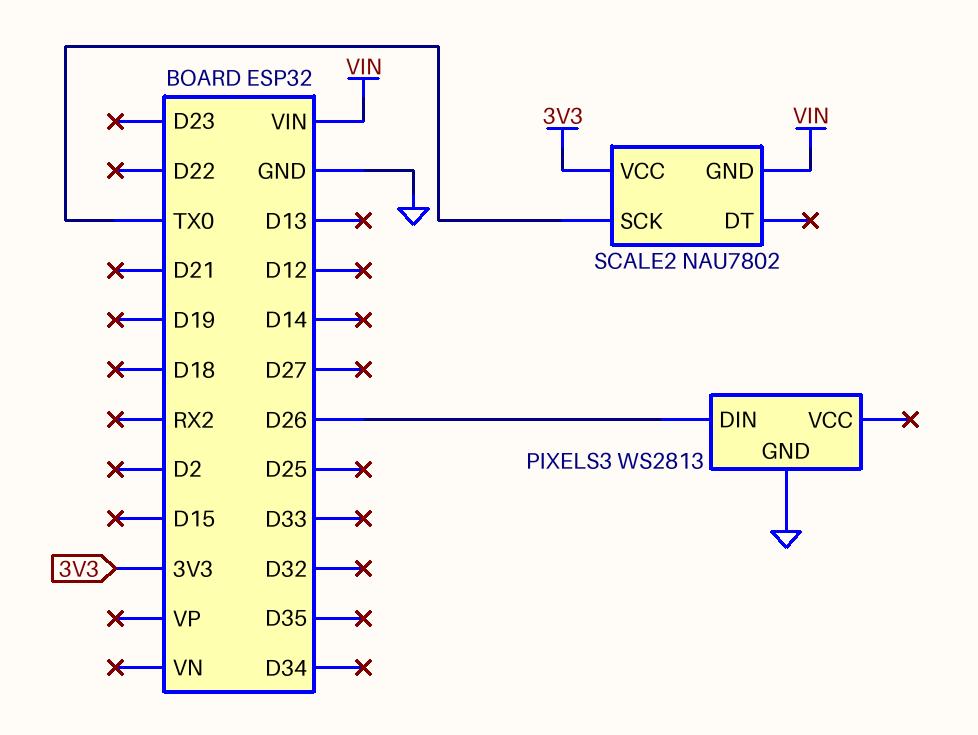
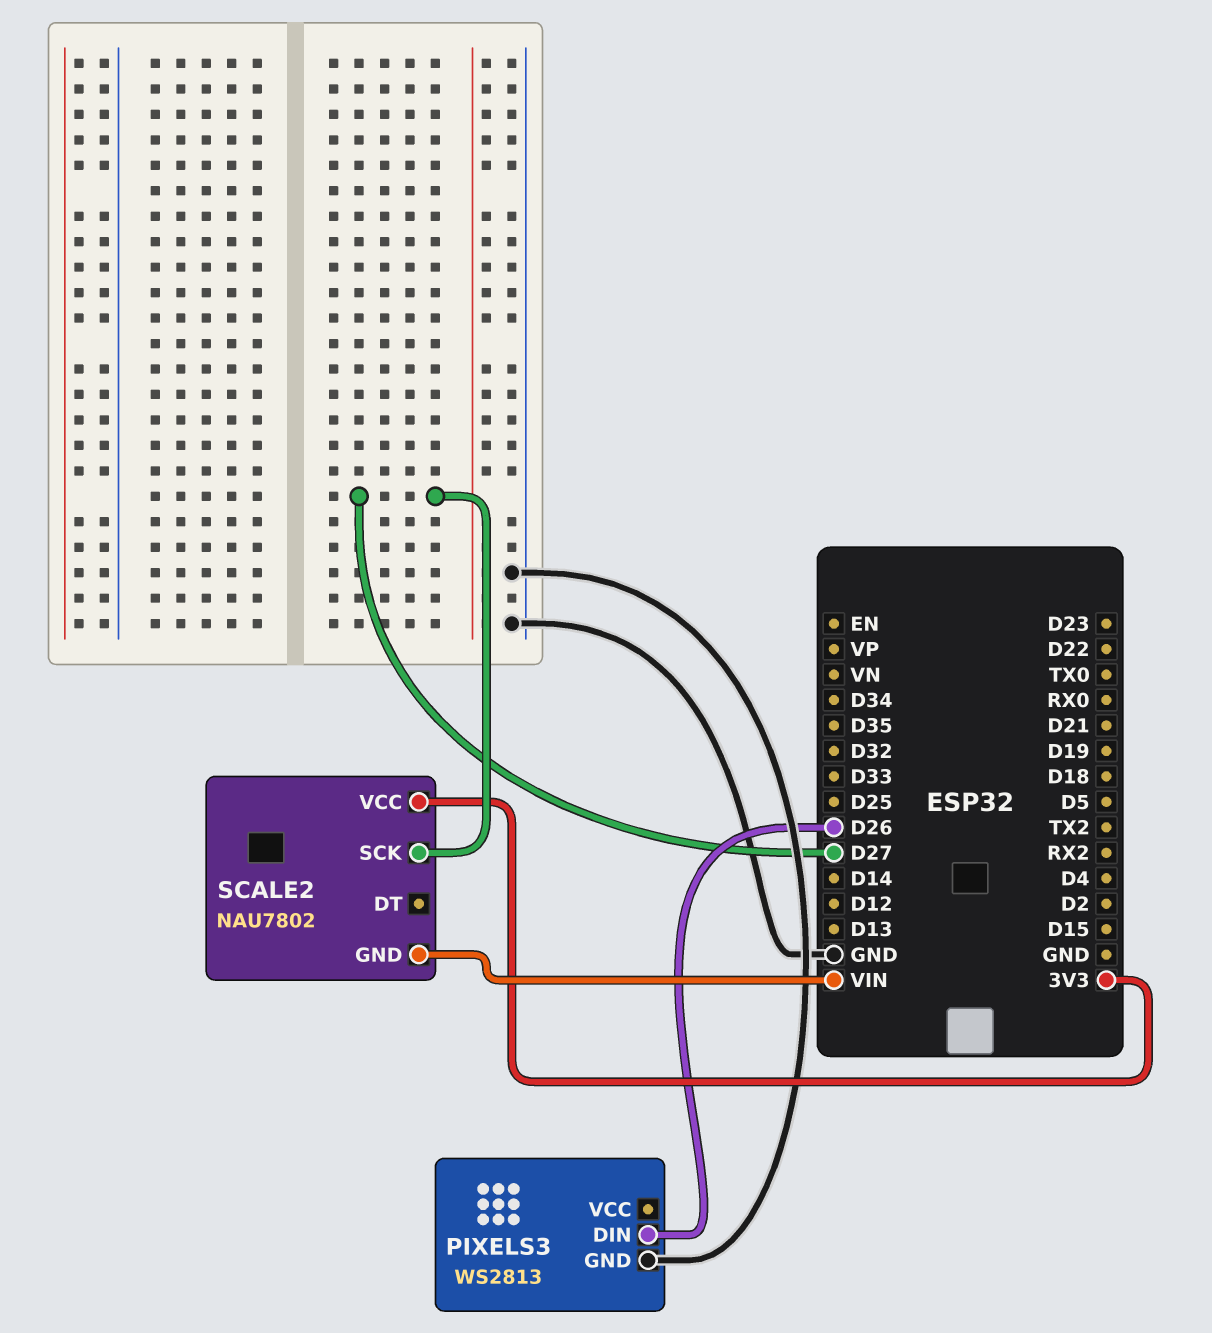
SCALE2 pin SCK: TX0 -> D27

